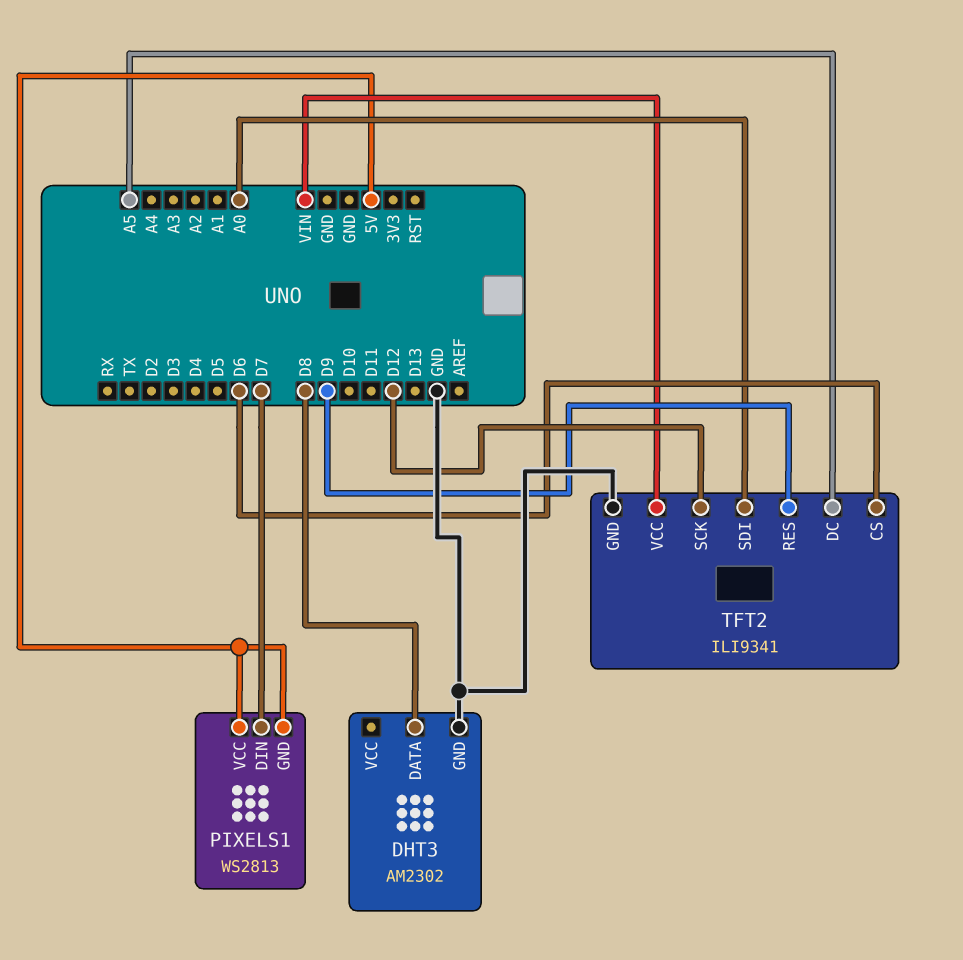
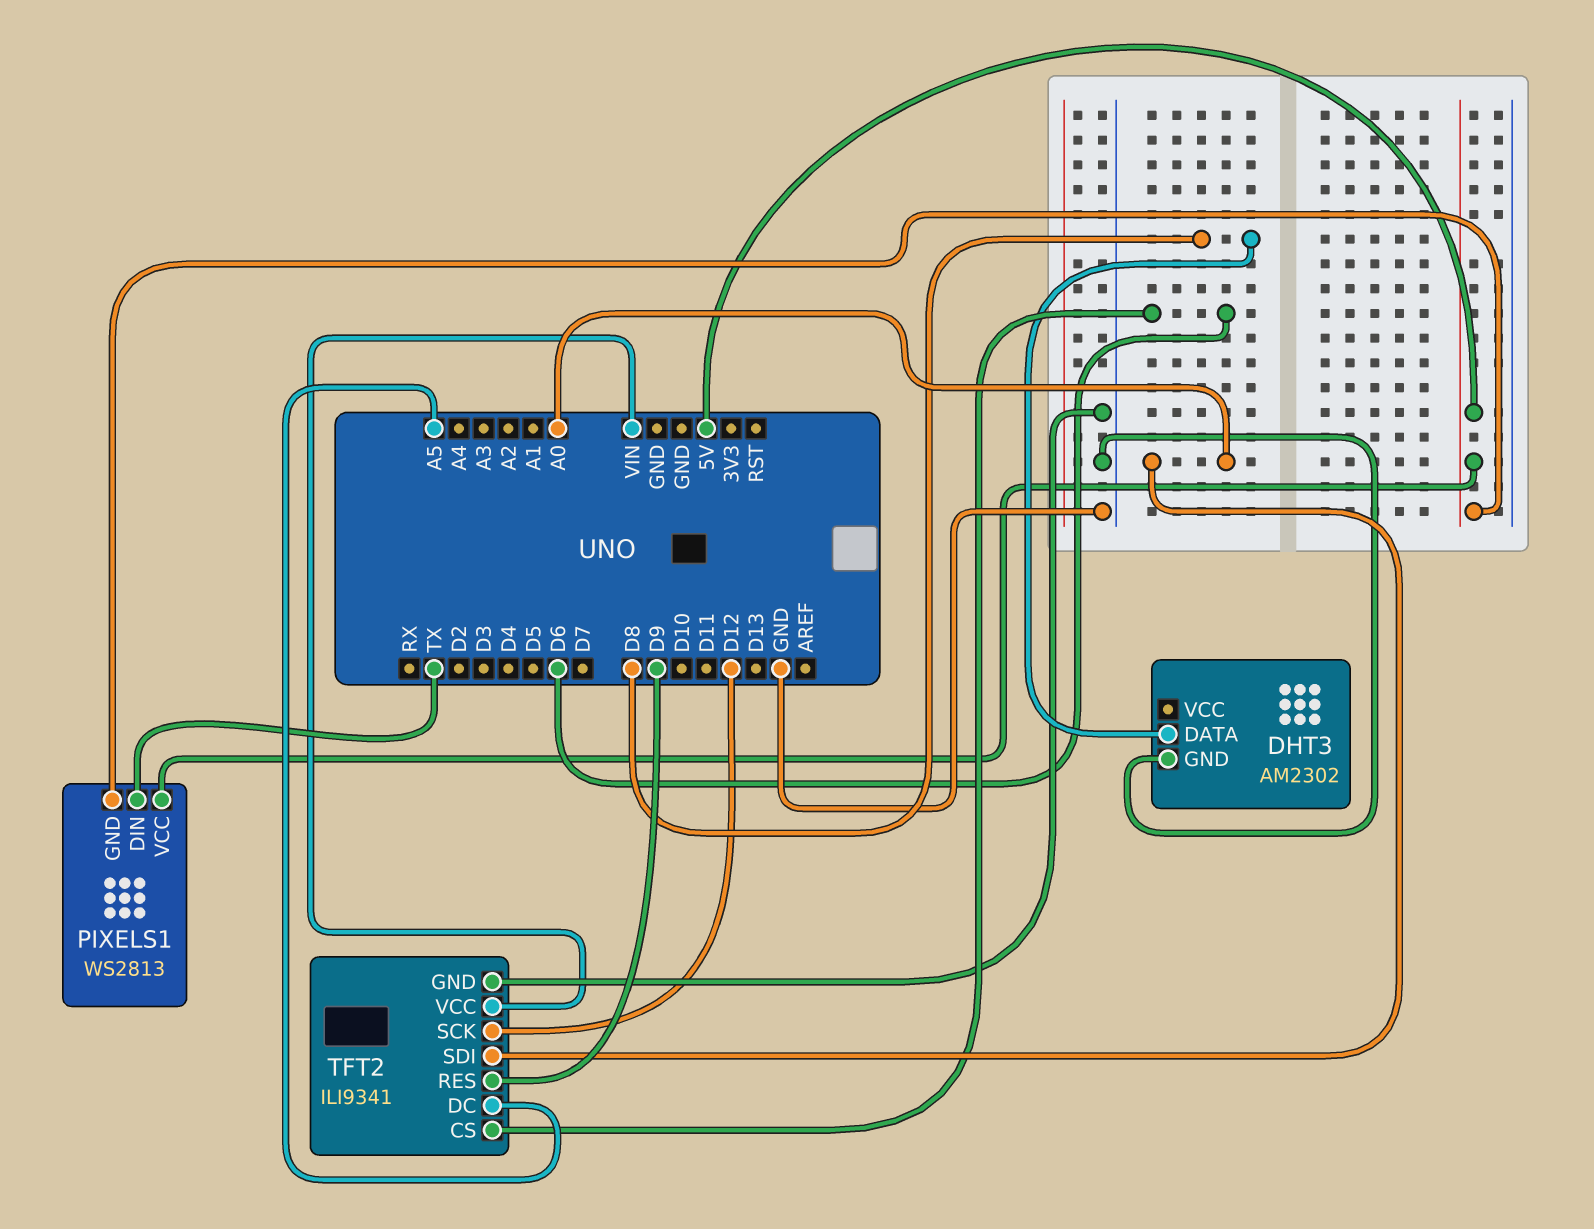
PIXELS1 pin DIN: D7 -> TX

